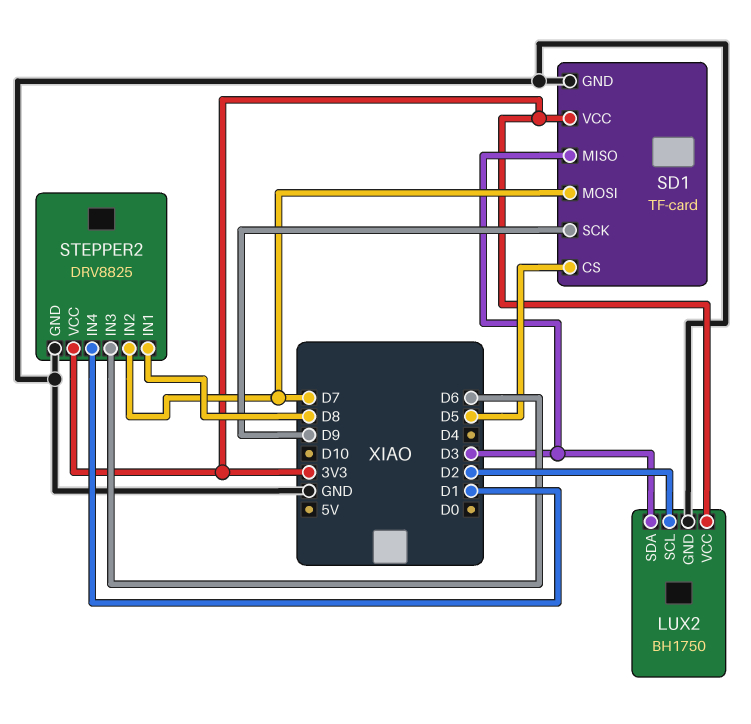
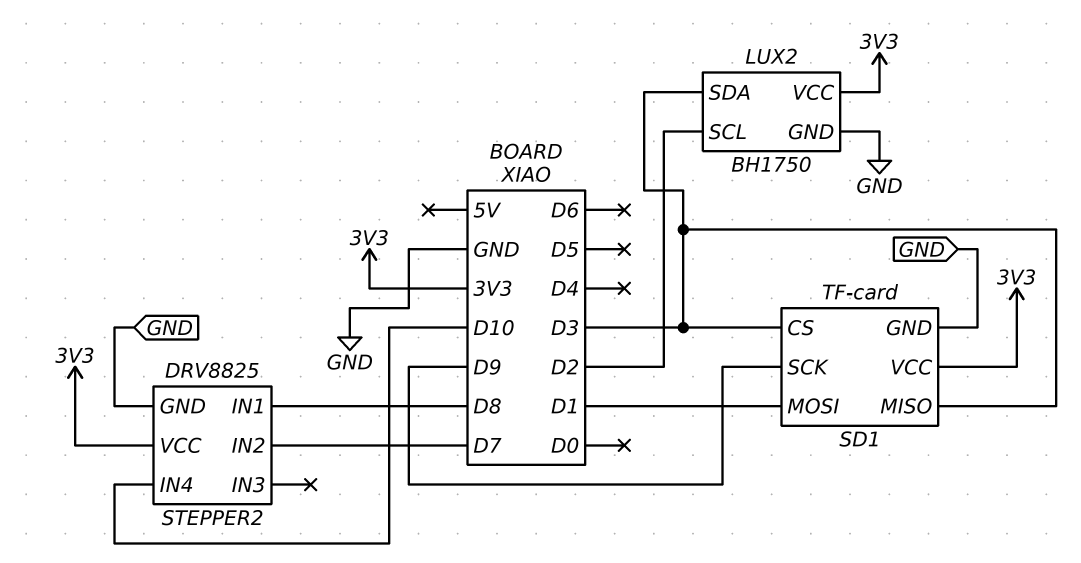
SD1 pin CS: D5 -> D3
SD1 pin MOSI: D7 -> D1
STEPPER2 pin IN3: D6 -> none
STEPPER2 pin IN4: D1 -> D10

